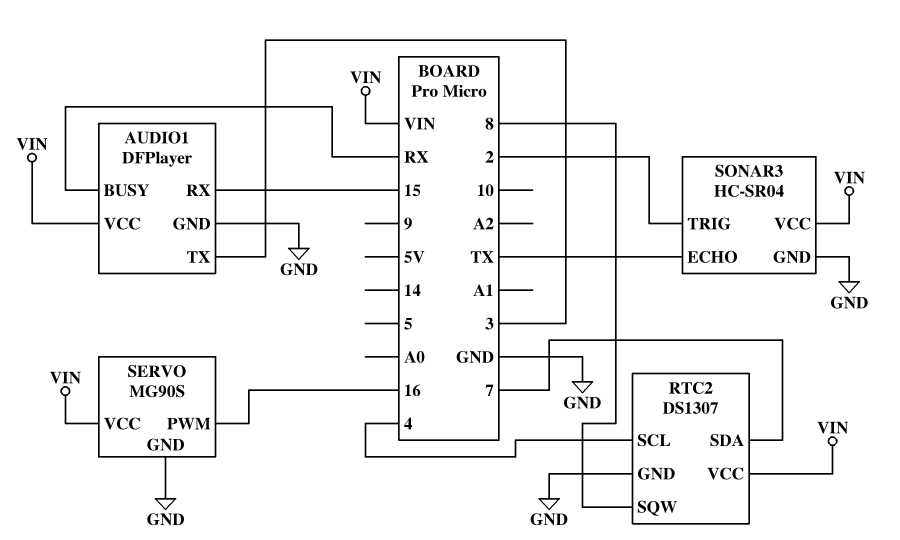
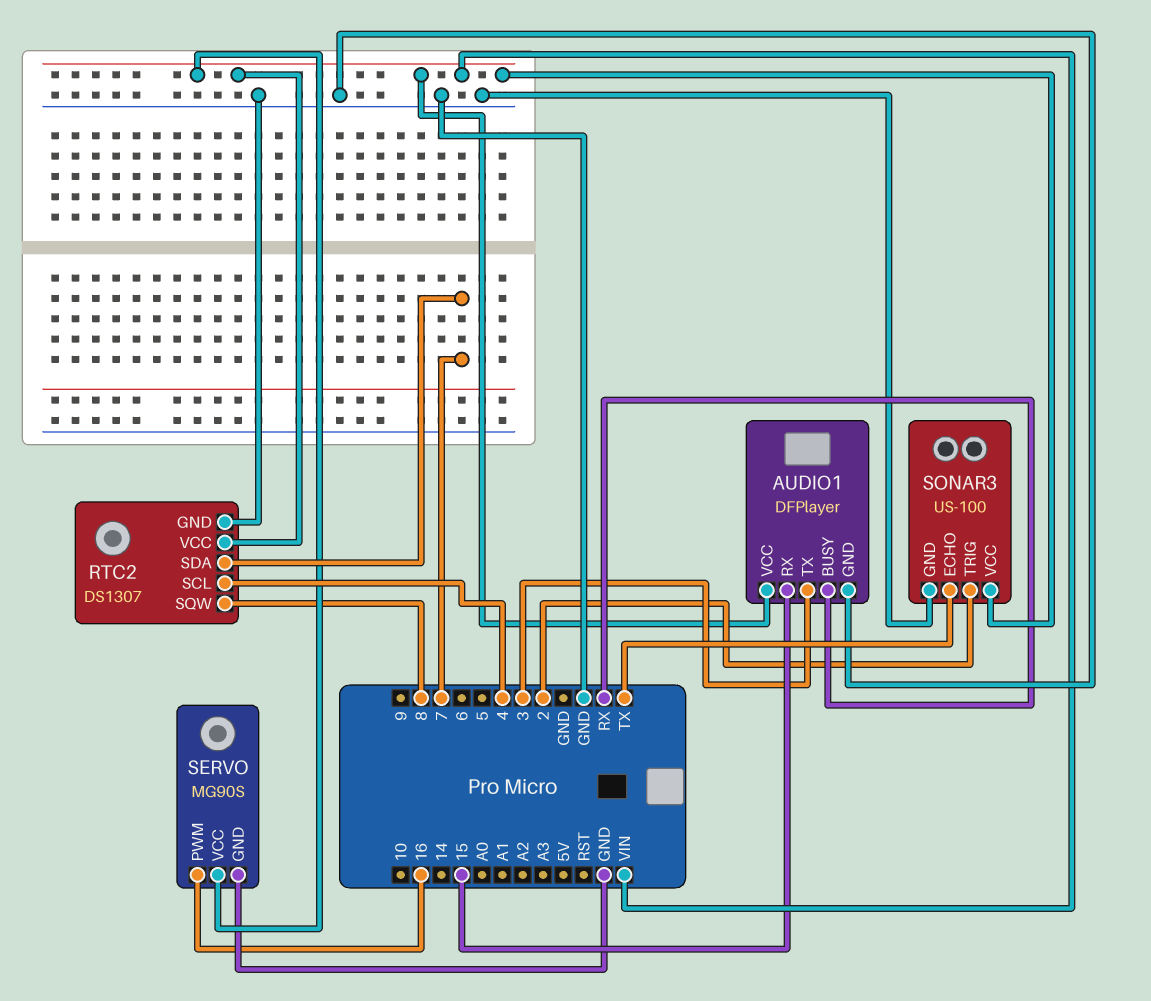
SONAR3: HC-SR04 -> US-100

